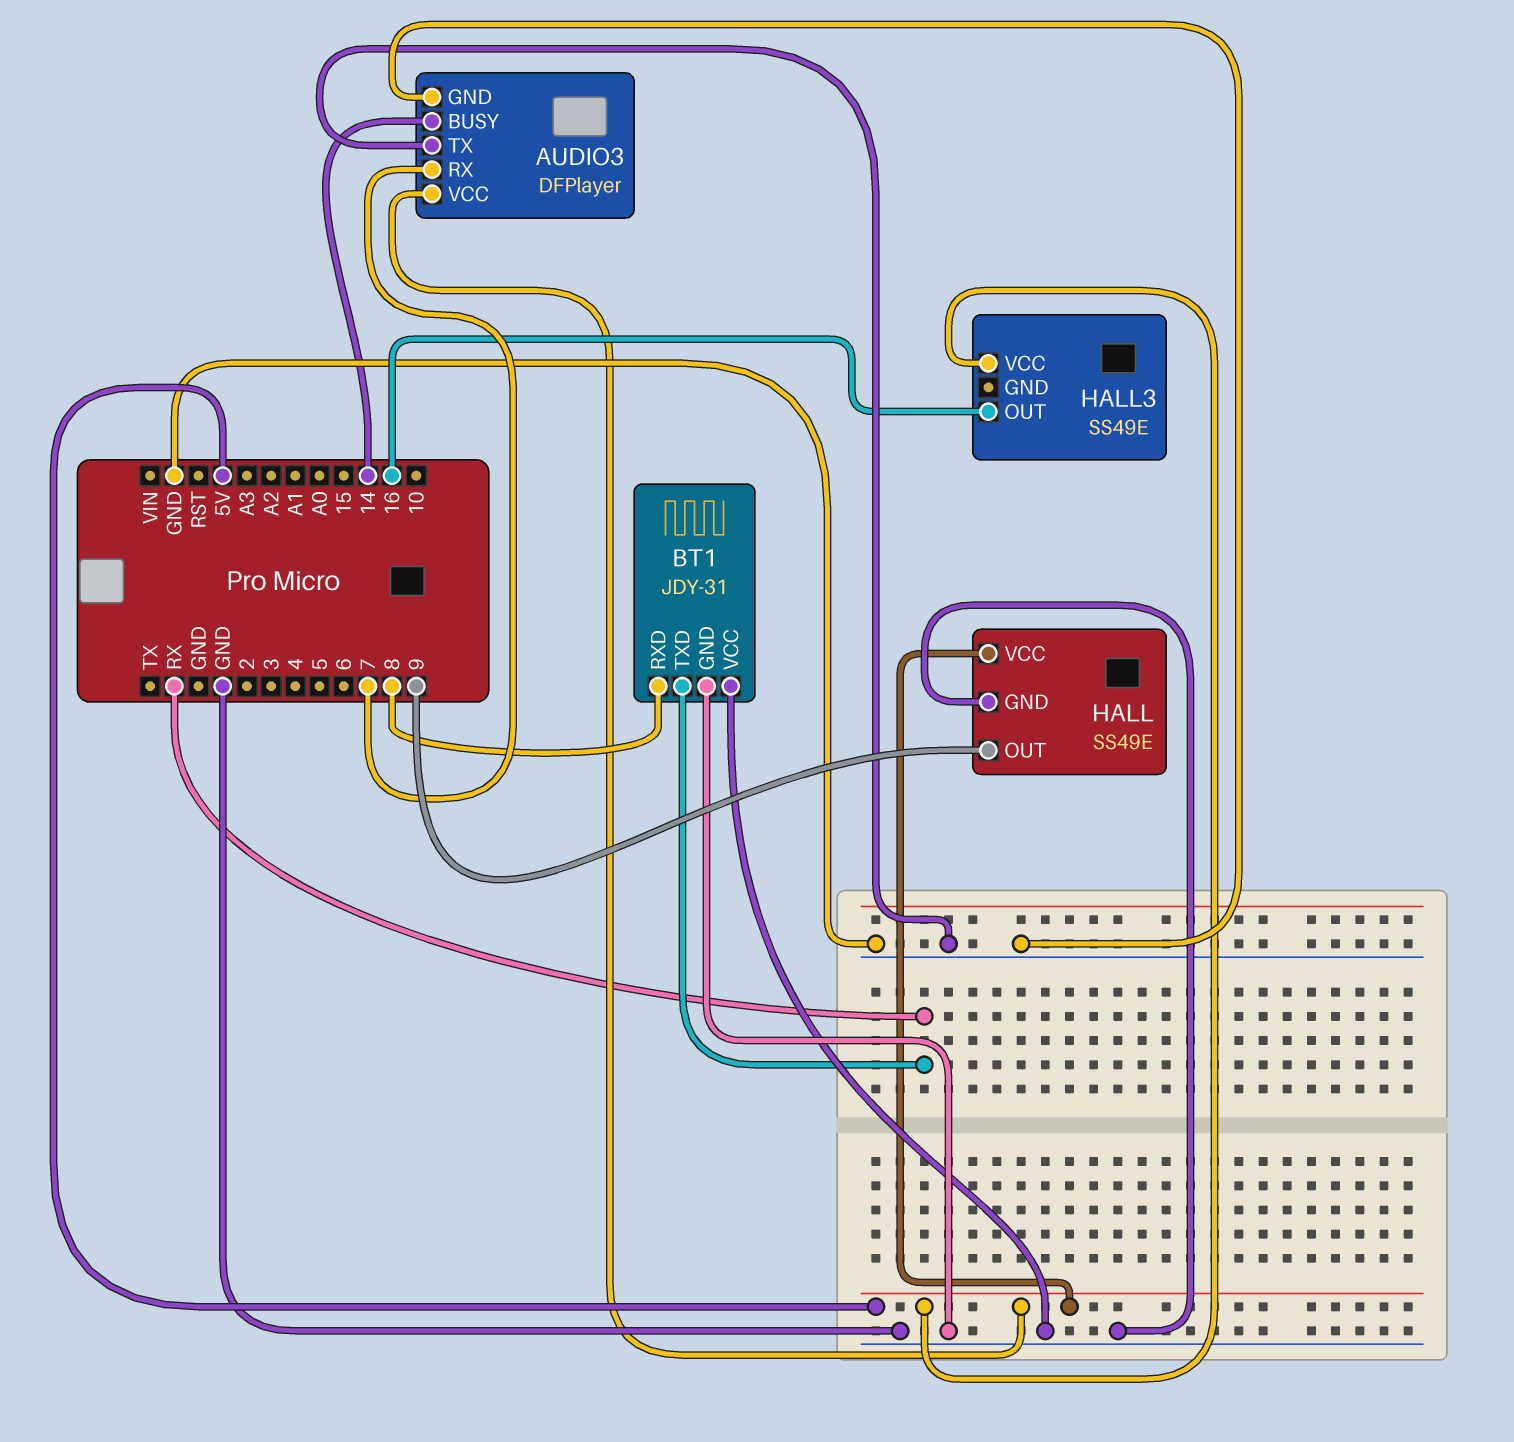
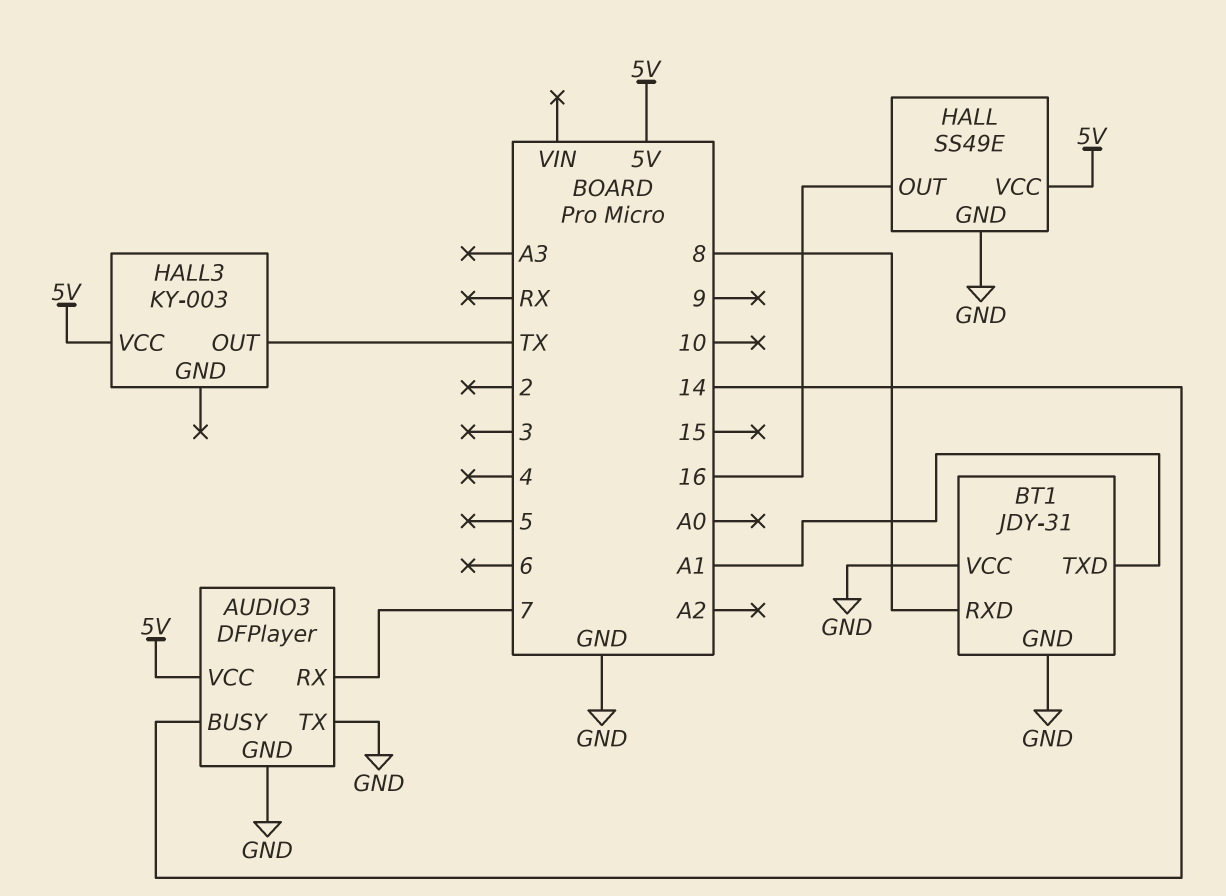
BT1 pin TXD: RX -> A1
HALL pin OUT: 9 -> 16
HALL3: SS49E -> KY-003
HALL3 pin OUT: 16 -> TX

